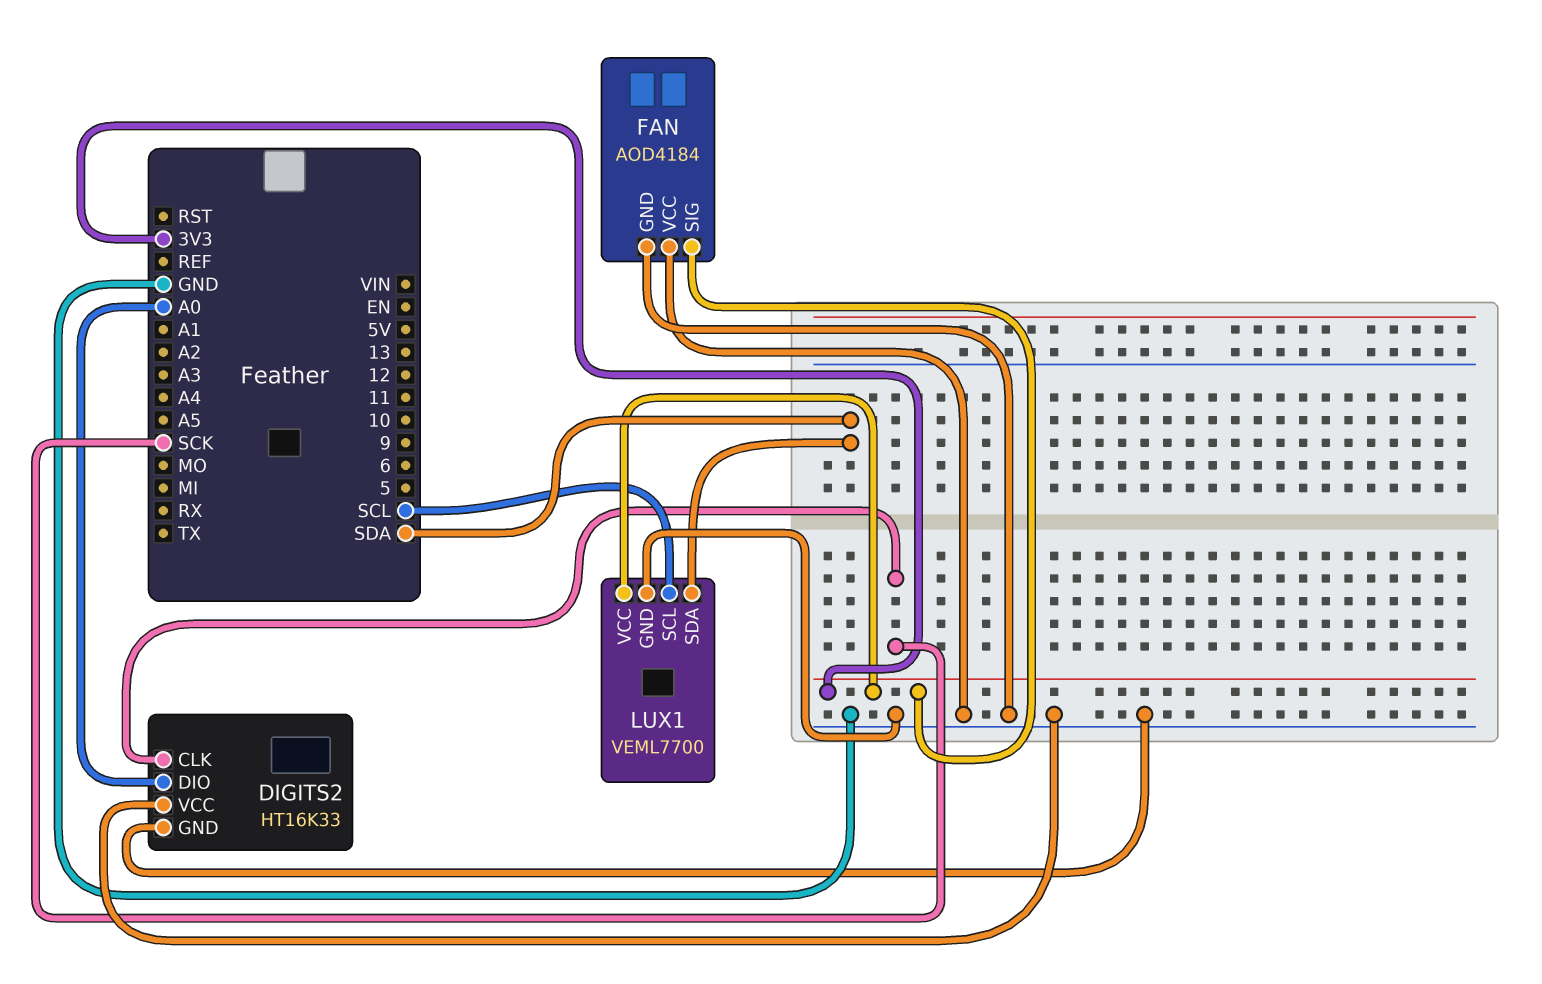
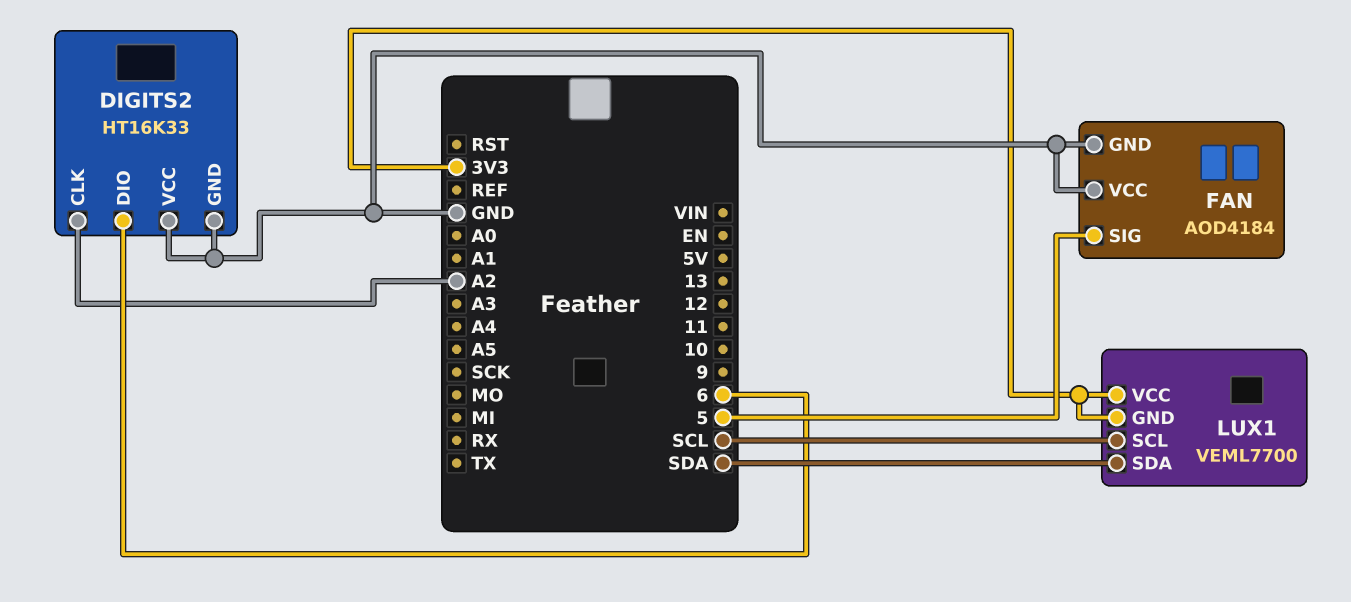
DIGITS2 pin CLK: SCK -> A2
DIGITS2 pin DIO: A0 -> 6
FAN pin SIG: 3V3 -> 5
LUX1 pin GND: GND -> 3V3

